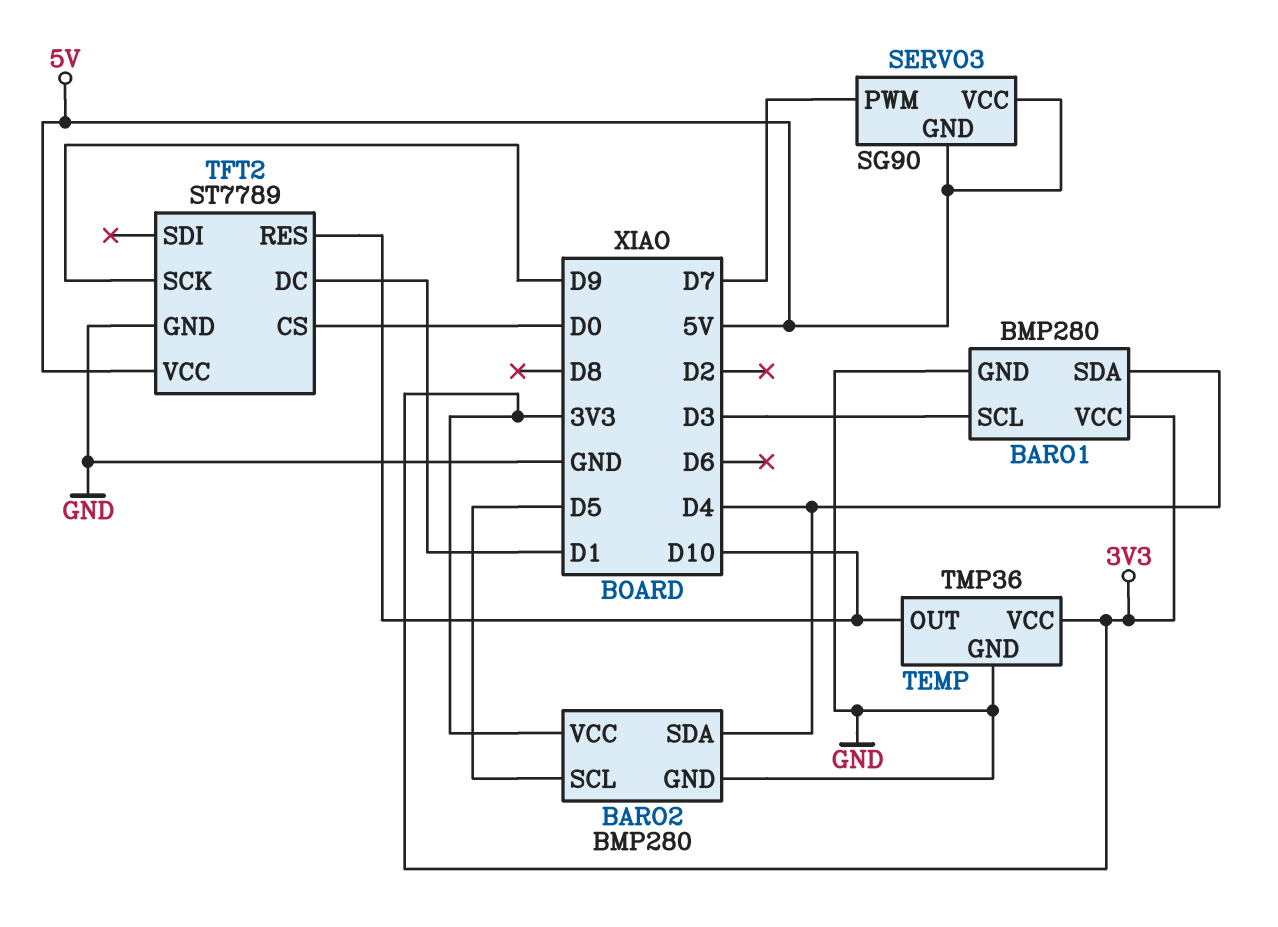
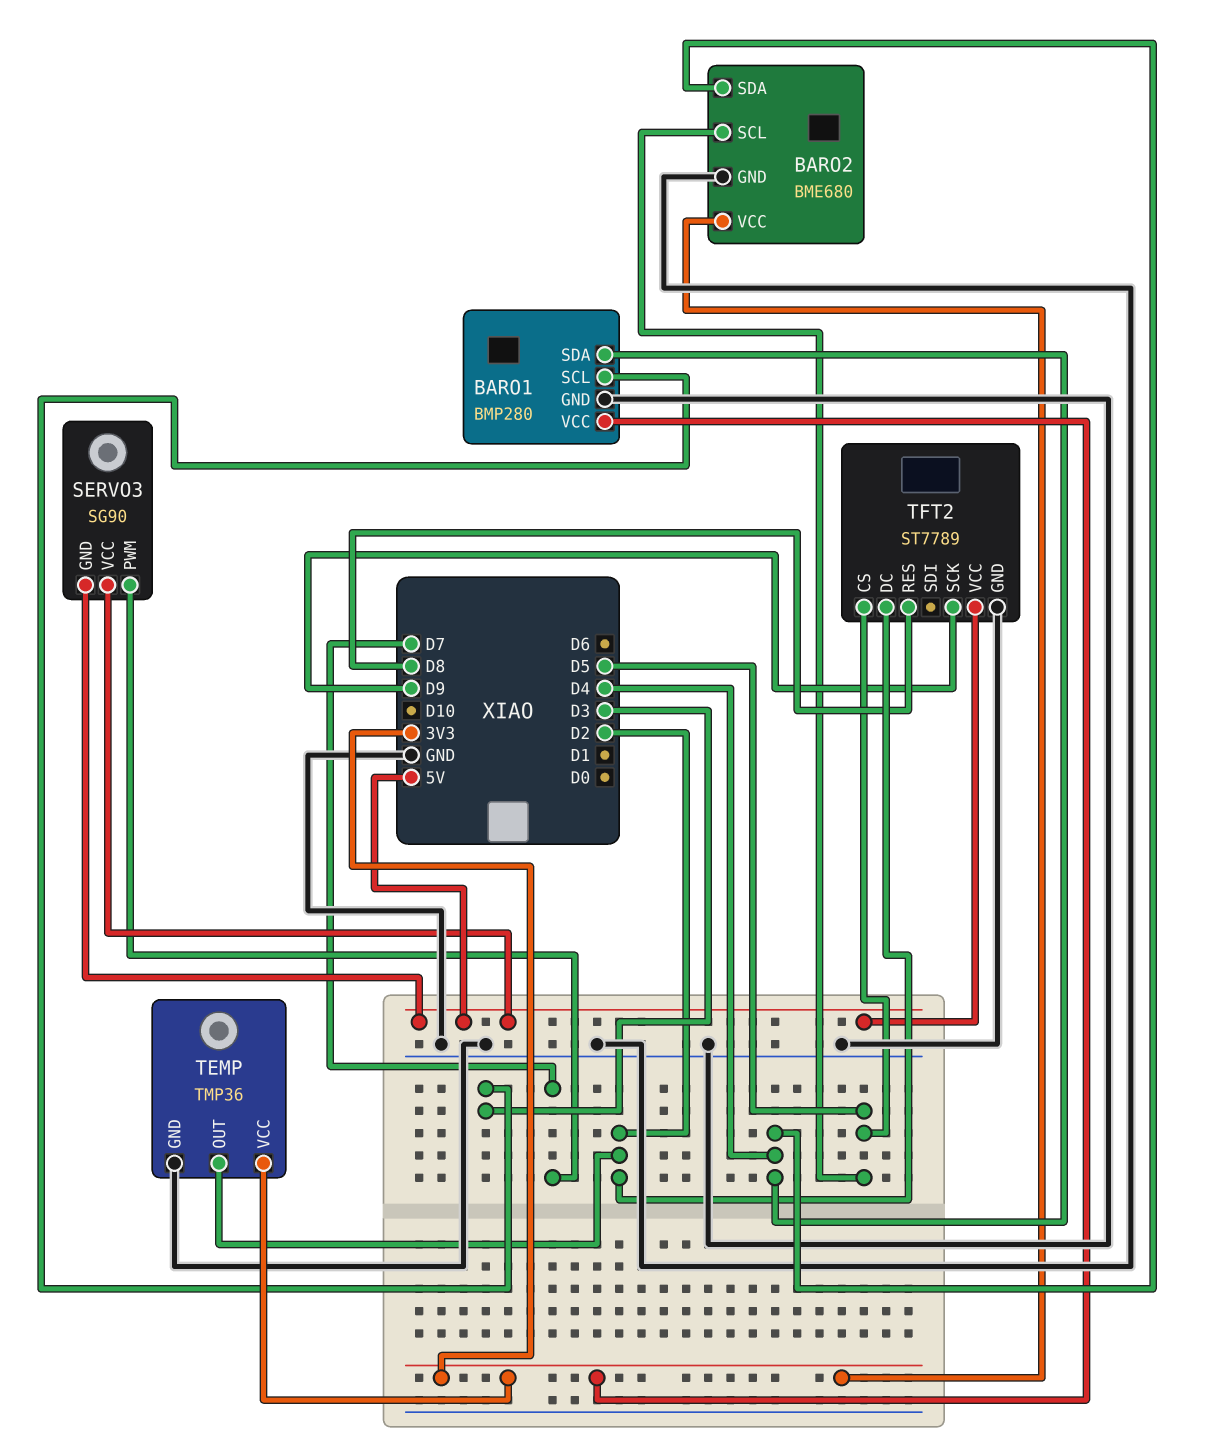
BARO2: BMP280 -> BME680
TEMP pin OUT: D10 -> D2
TFT2 pin CS: D0 -> D5
TFT2 pin DC: D1 -> D2
TFT2 pin RES: D10 -> D8

